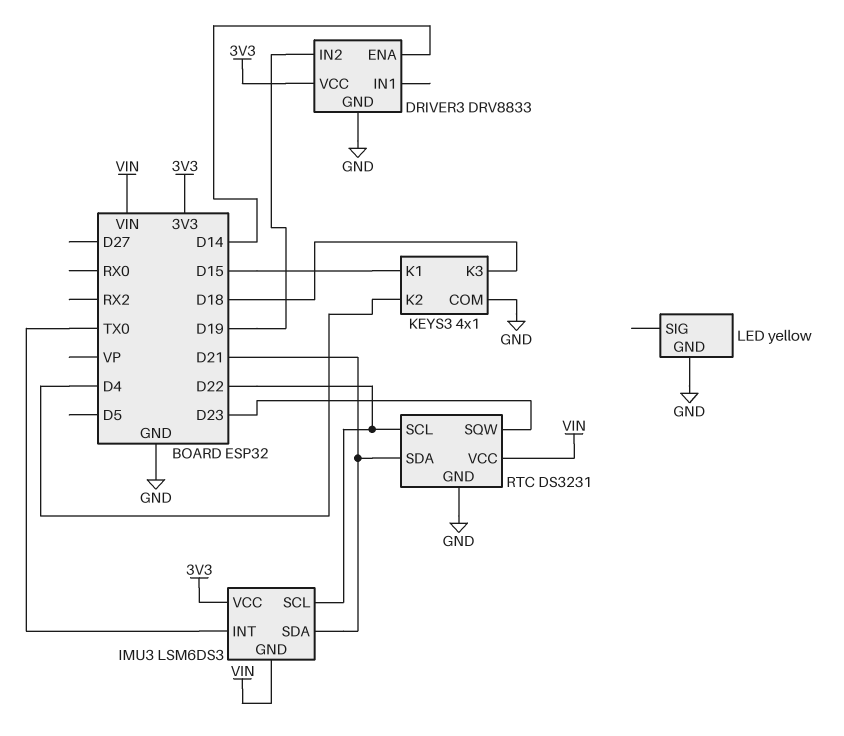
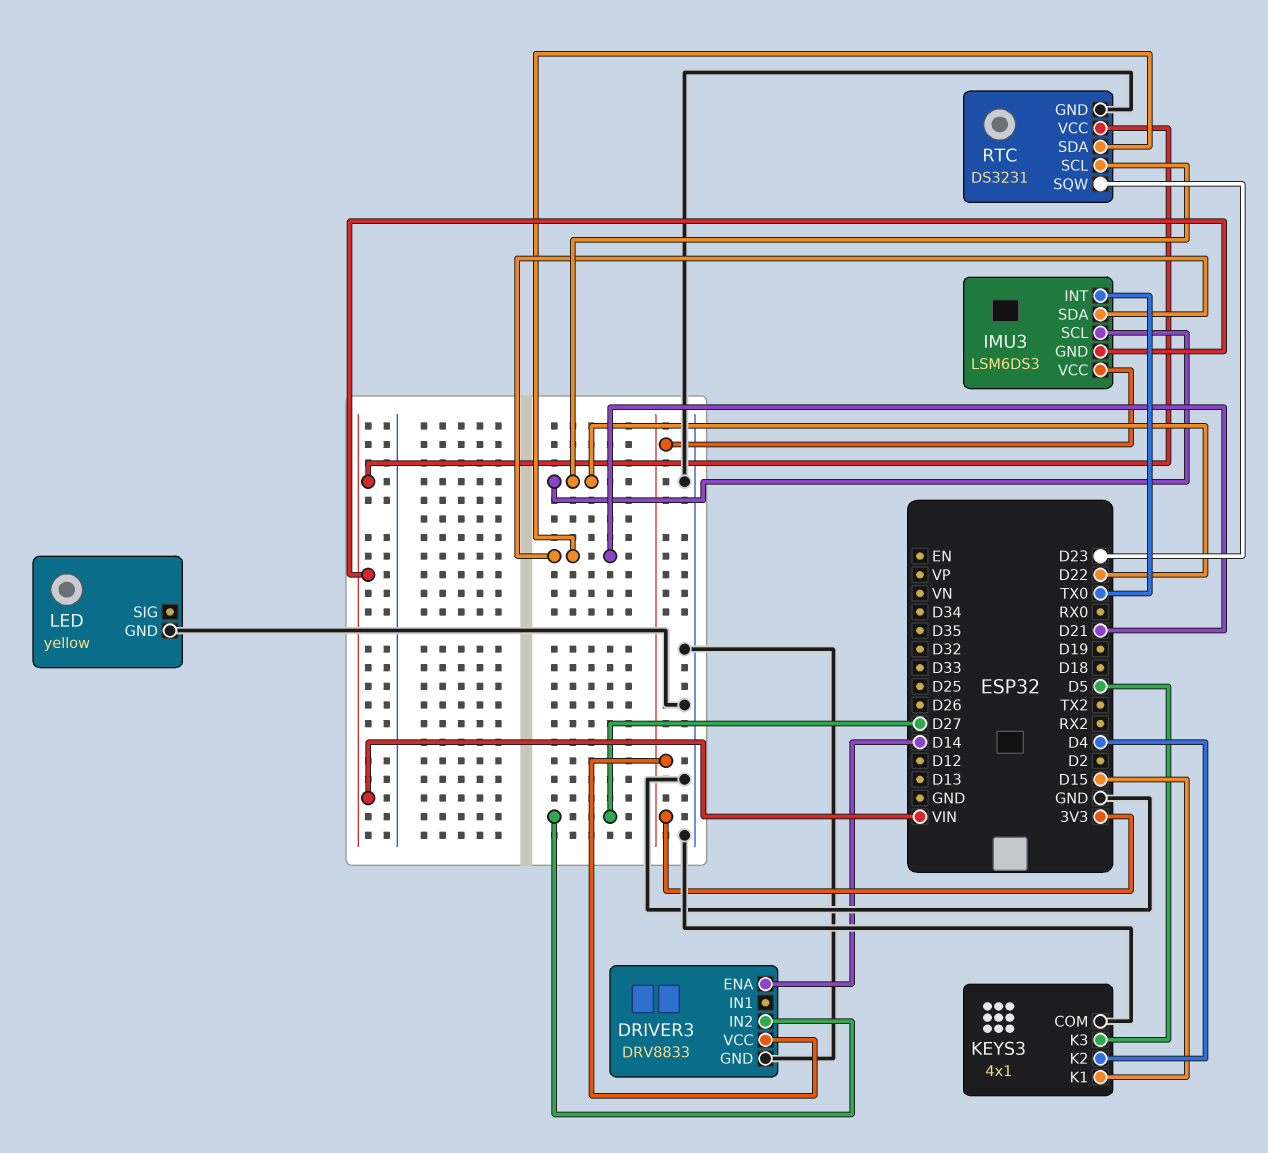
DRIVER3 pin IN2: D19 -> D27
KEYS3 pin K3: D18 -> D5

